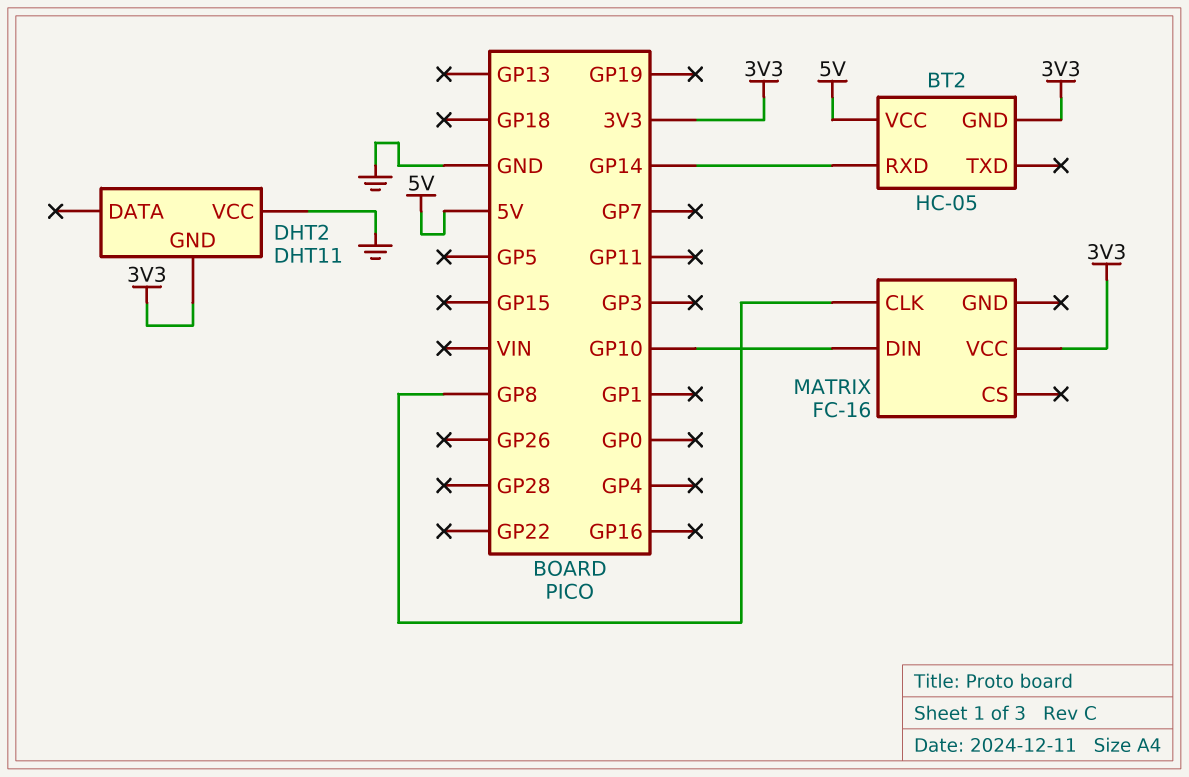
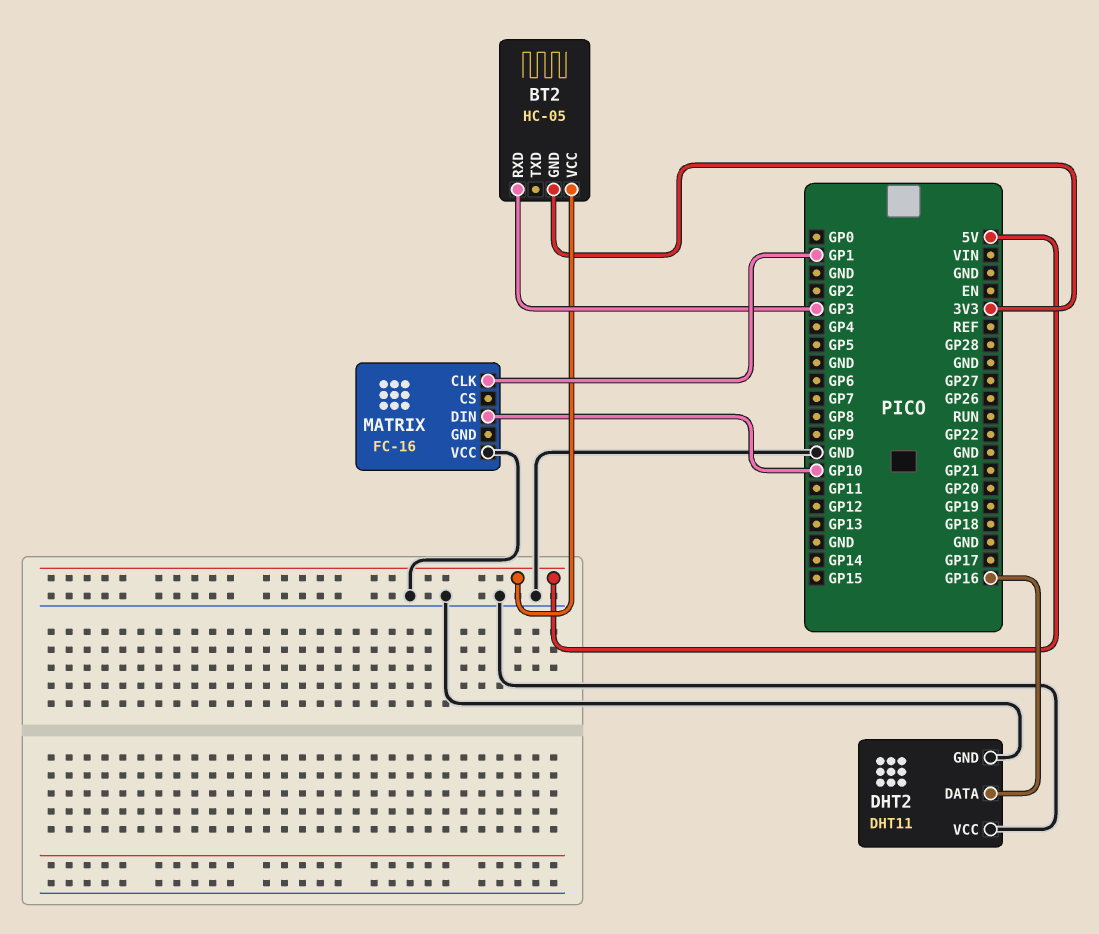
BT2 pin RXD: GP14 -> GP3
DHT2 pin DATA: none -> GP16
DHT2 pin GND: 3V3 -> GND
MATRIX pin CLK: GP8 -> GP1
MATRIX pin VCC: 3V3 -> GND

